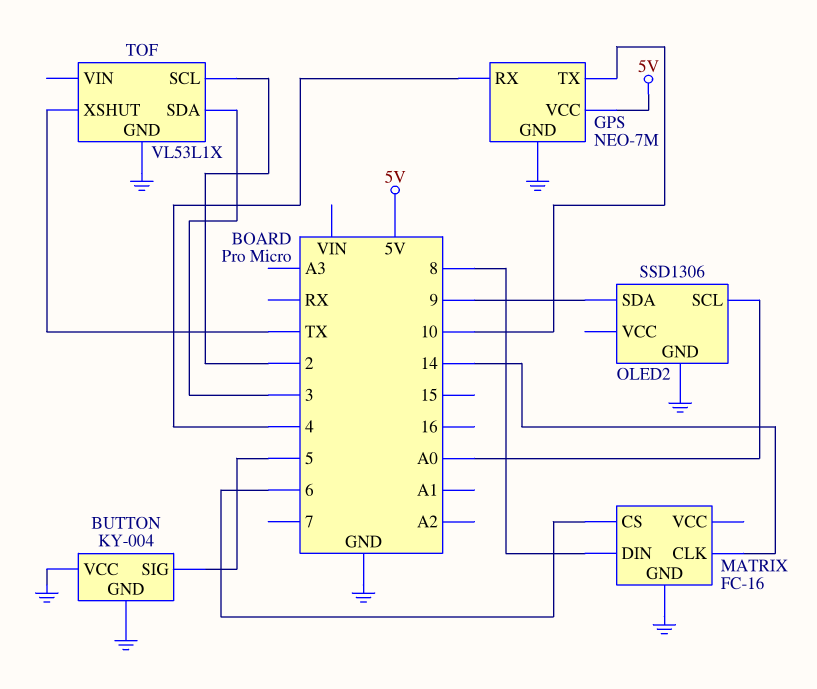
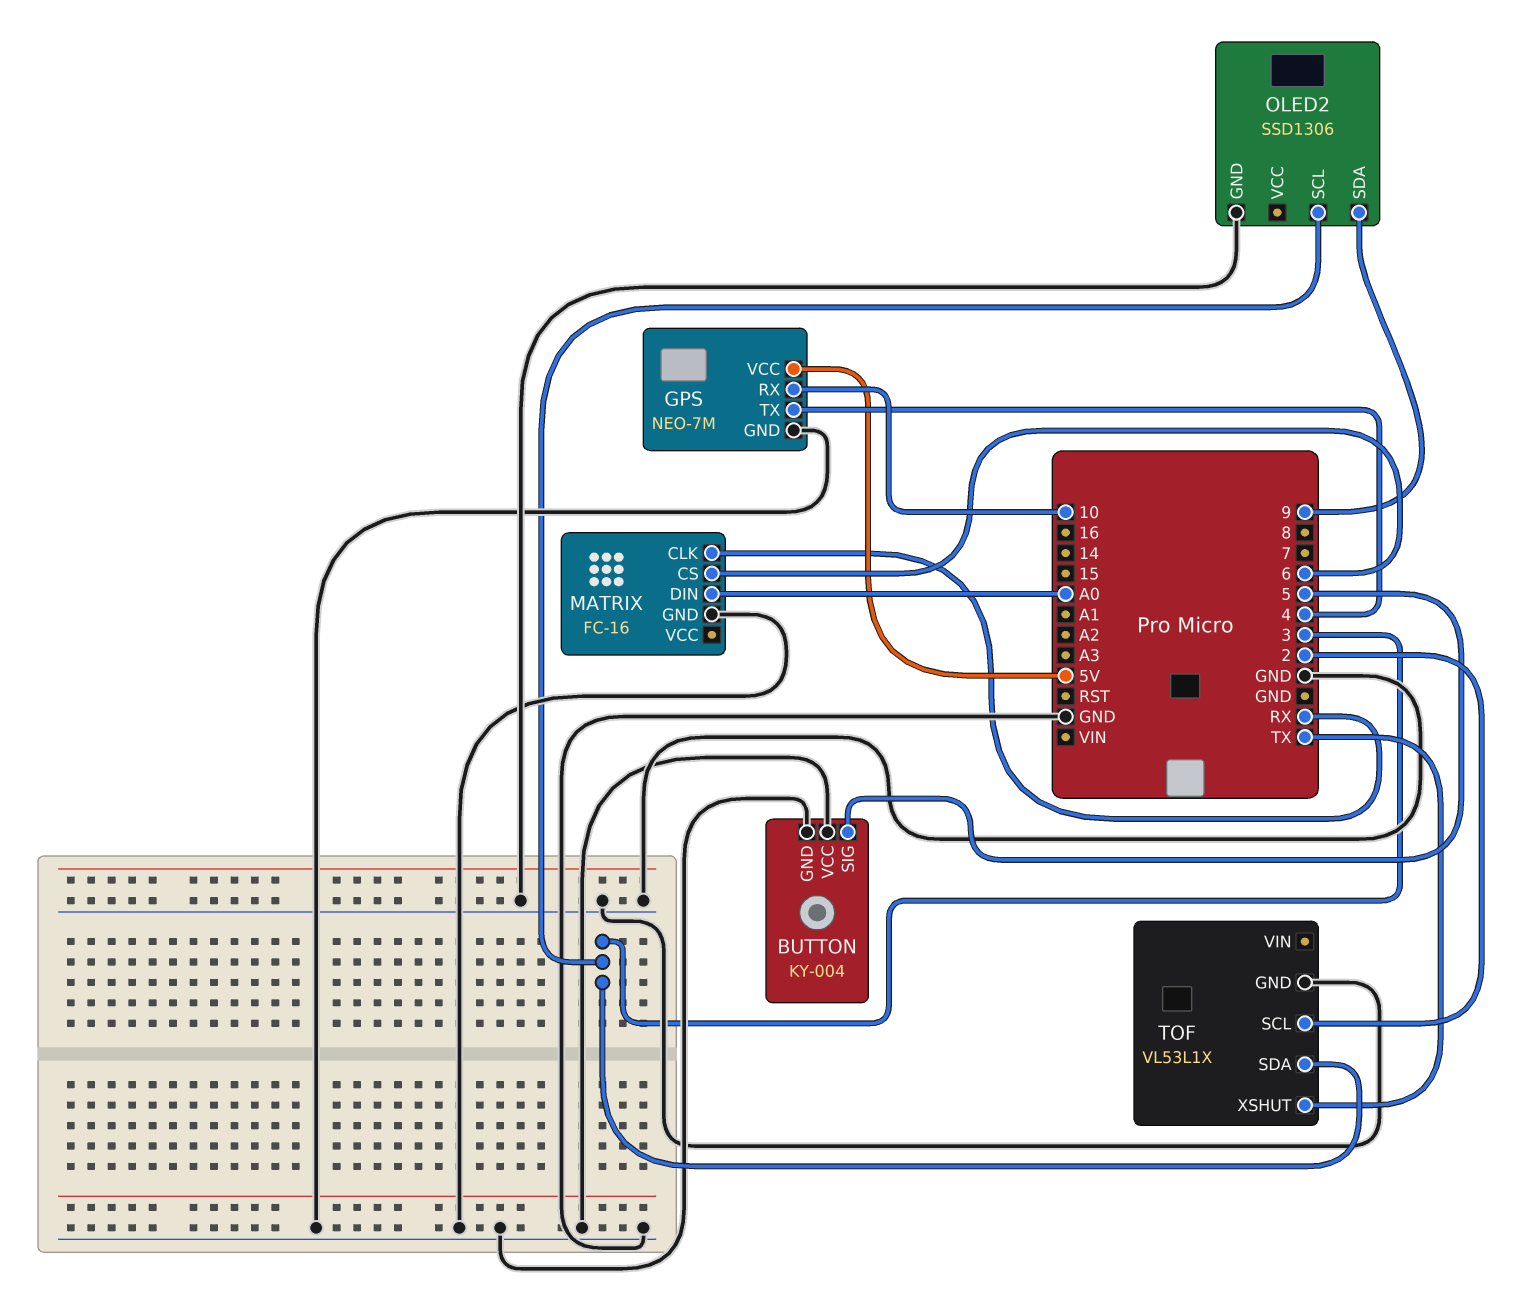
GPS pin RX: 4 -> 10
GPS pin TX: 10 -> 4
MATRIX pin CLK: 14 -> RX
MATRIX pin DIN: 8 -> A0
OLED2 pin SCL: A0 -> 3

